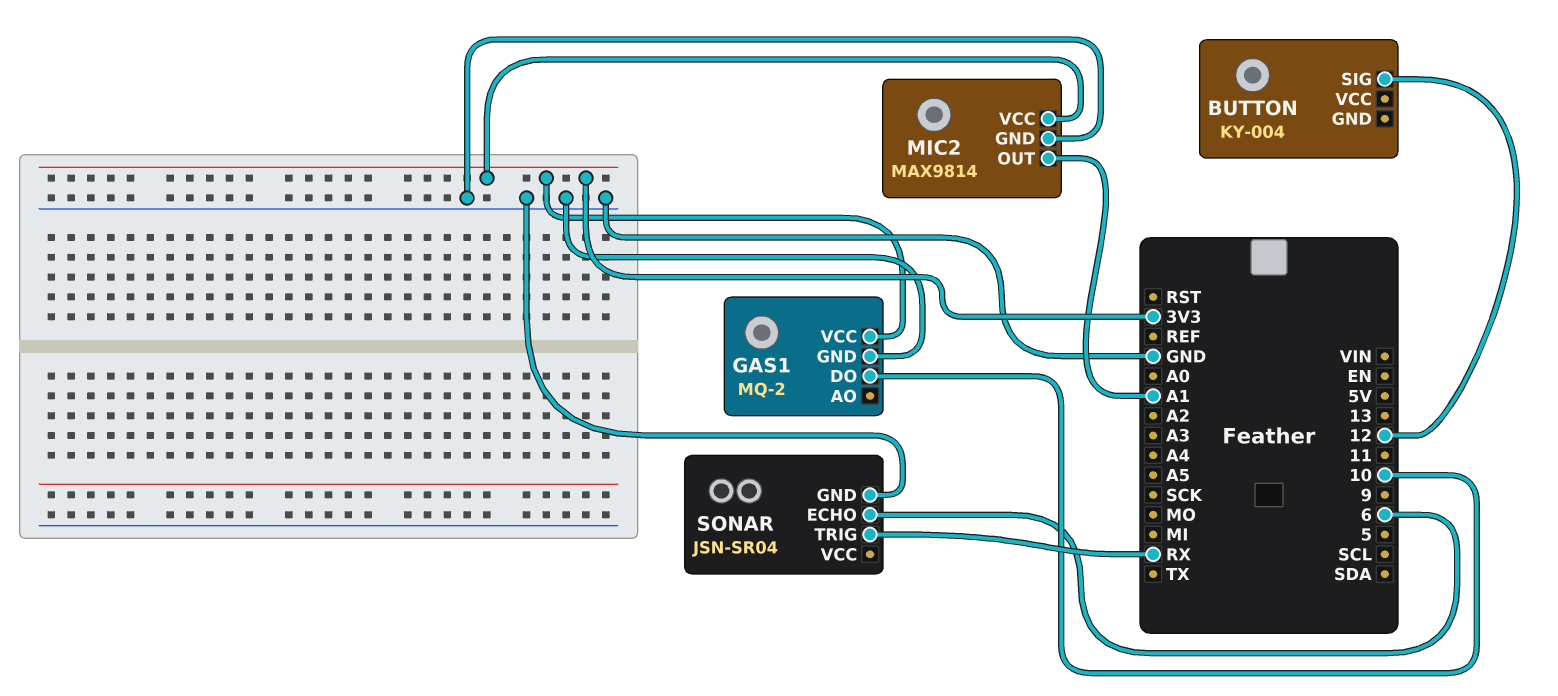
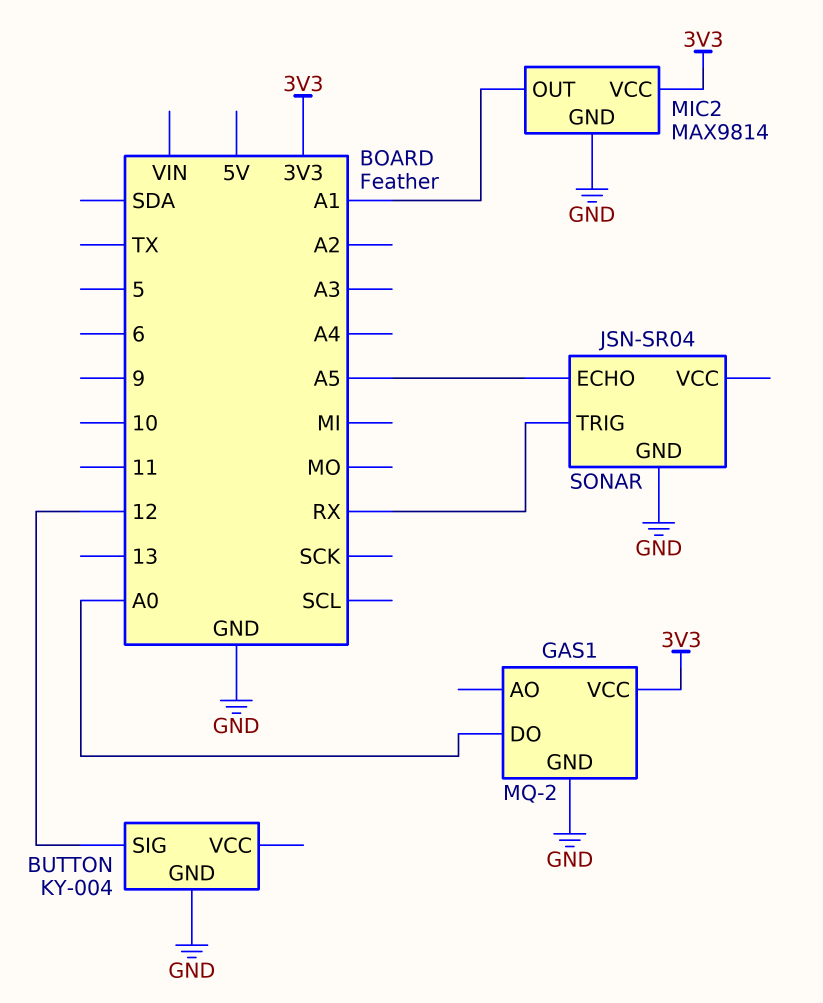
BUTTON pin GND: none -> GND
GAS1 pin DO: 10 -> A0
SONAR pin ECHO: 6 -> A5

